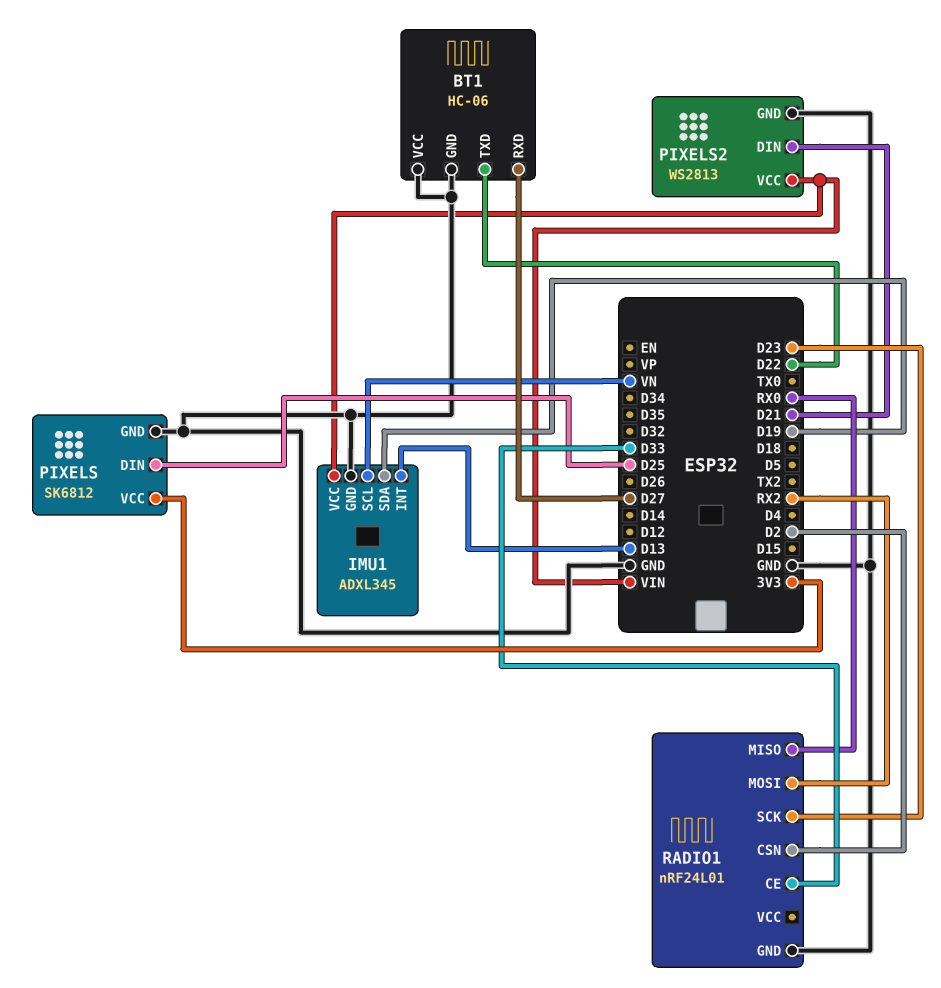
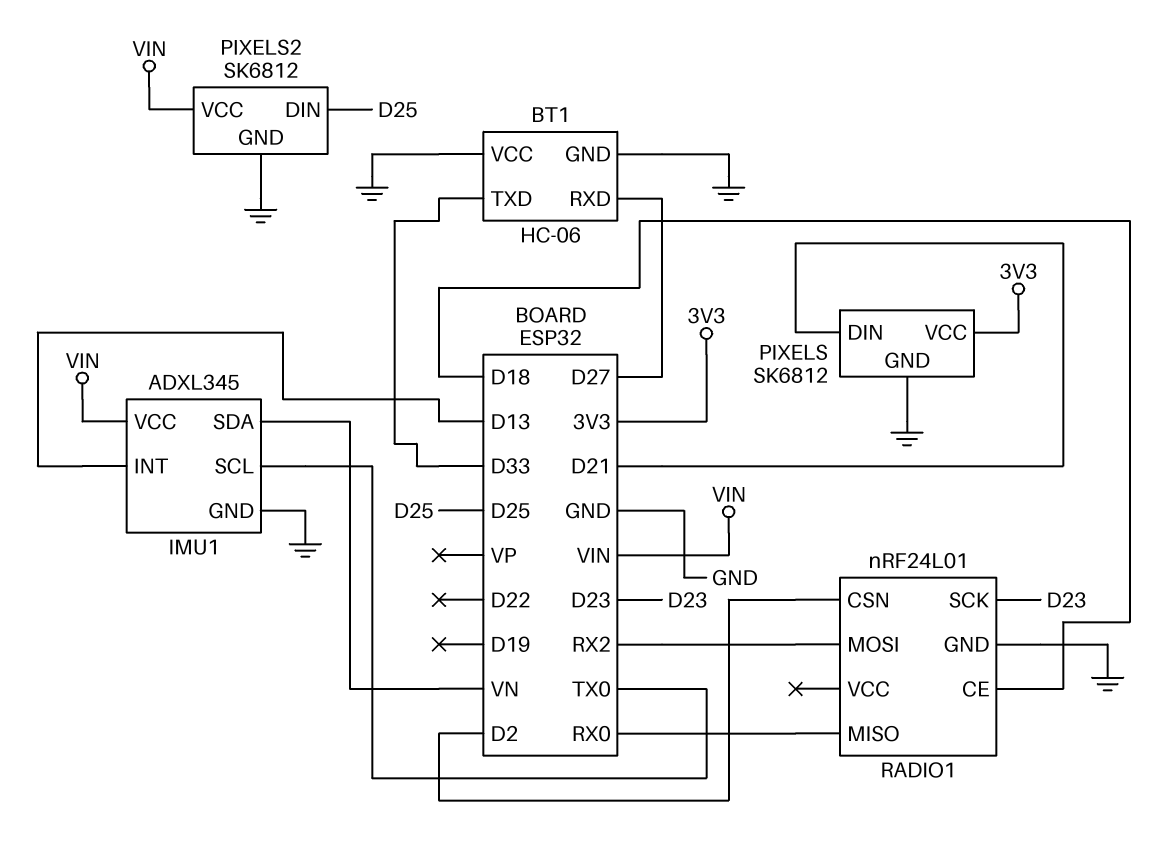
BT1 pin TXD: D22 -> D33
IMU1 pin SCL: VN -> TX0
IMU1 pin SDA: D19 -> VN
PIXELS pin DIN: D25 -> D21
PIXELS2: WS2813 -> SK6812
PIXELS2 pin DIN: D21 -> D25
RADIO1 pin CE: D33 -> D18

